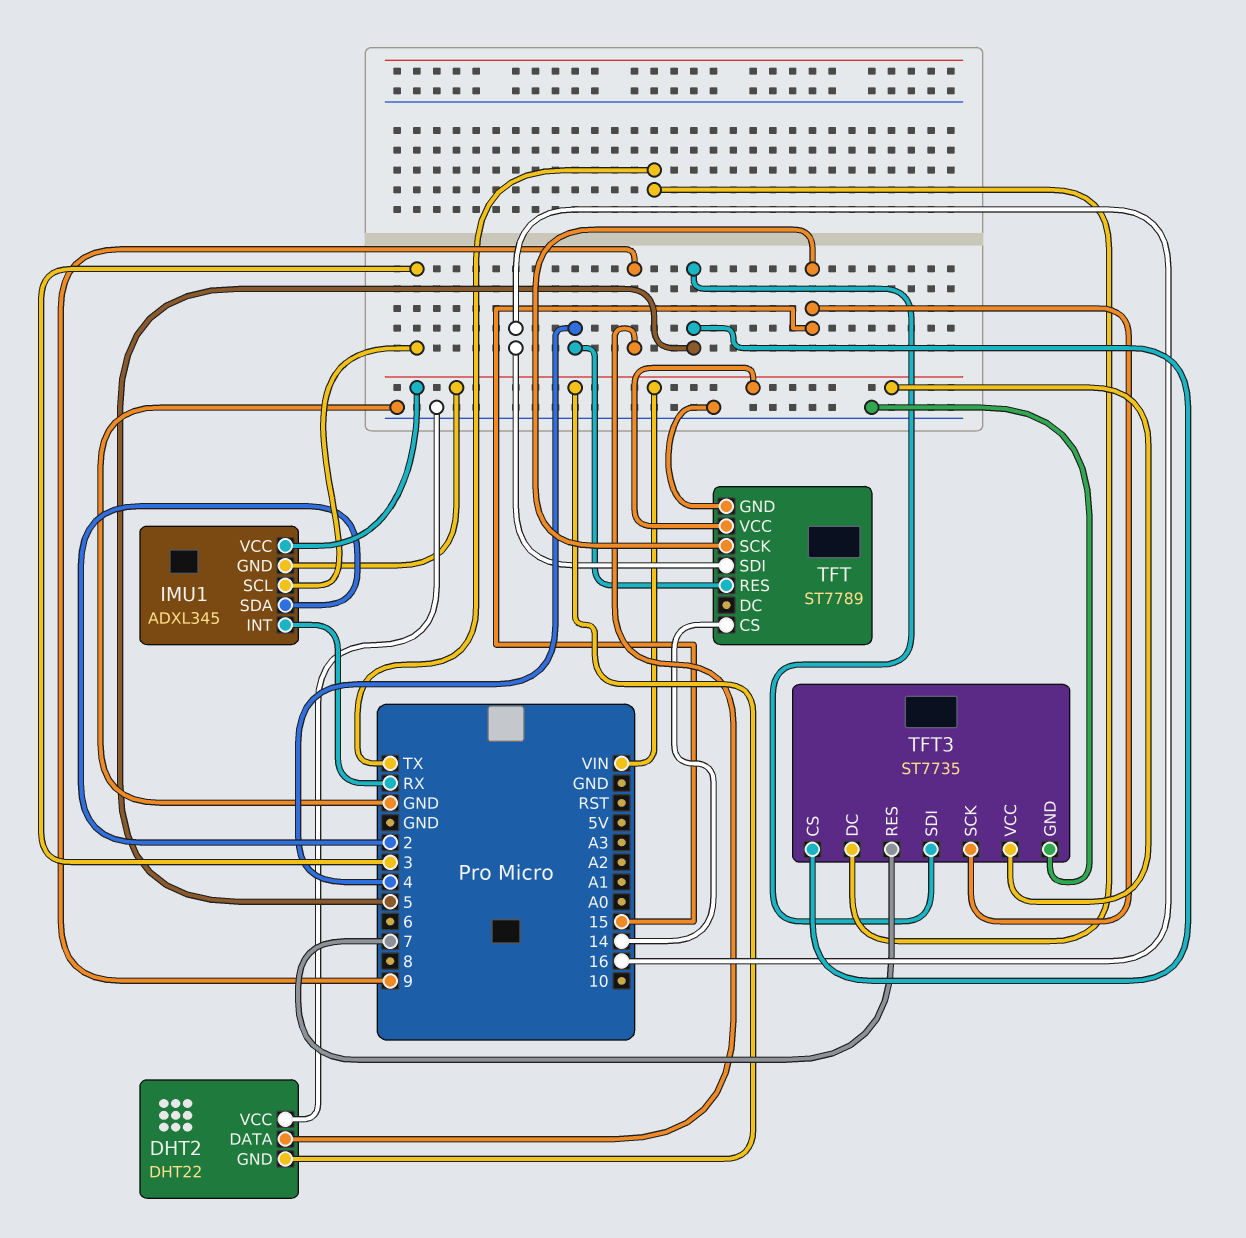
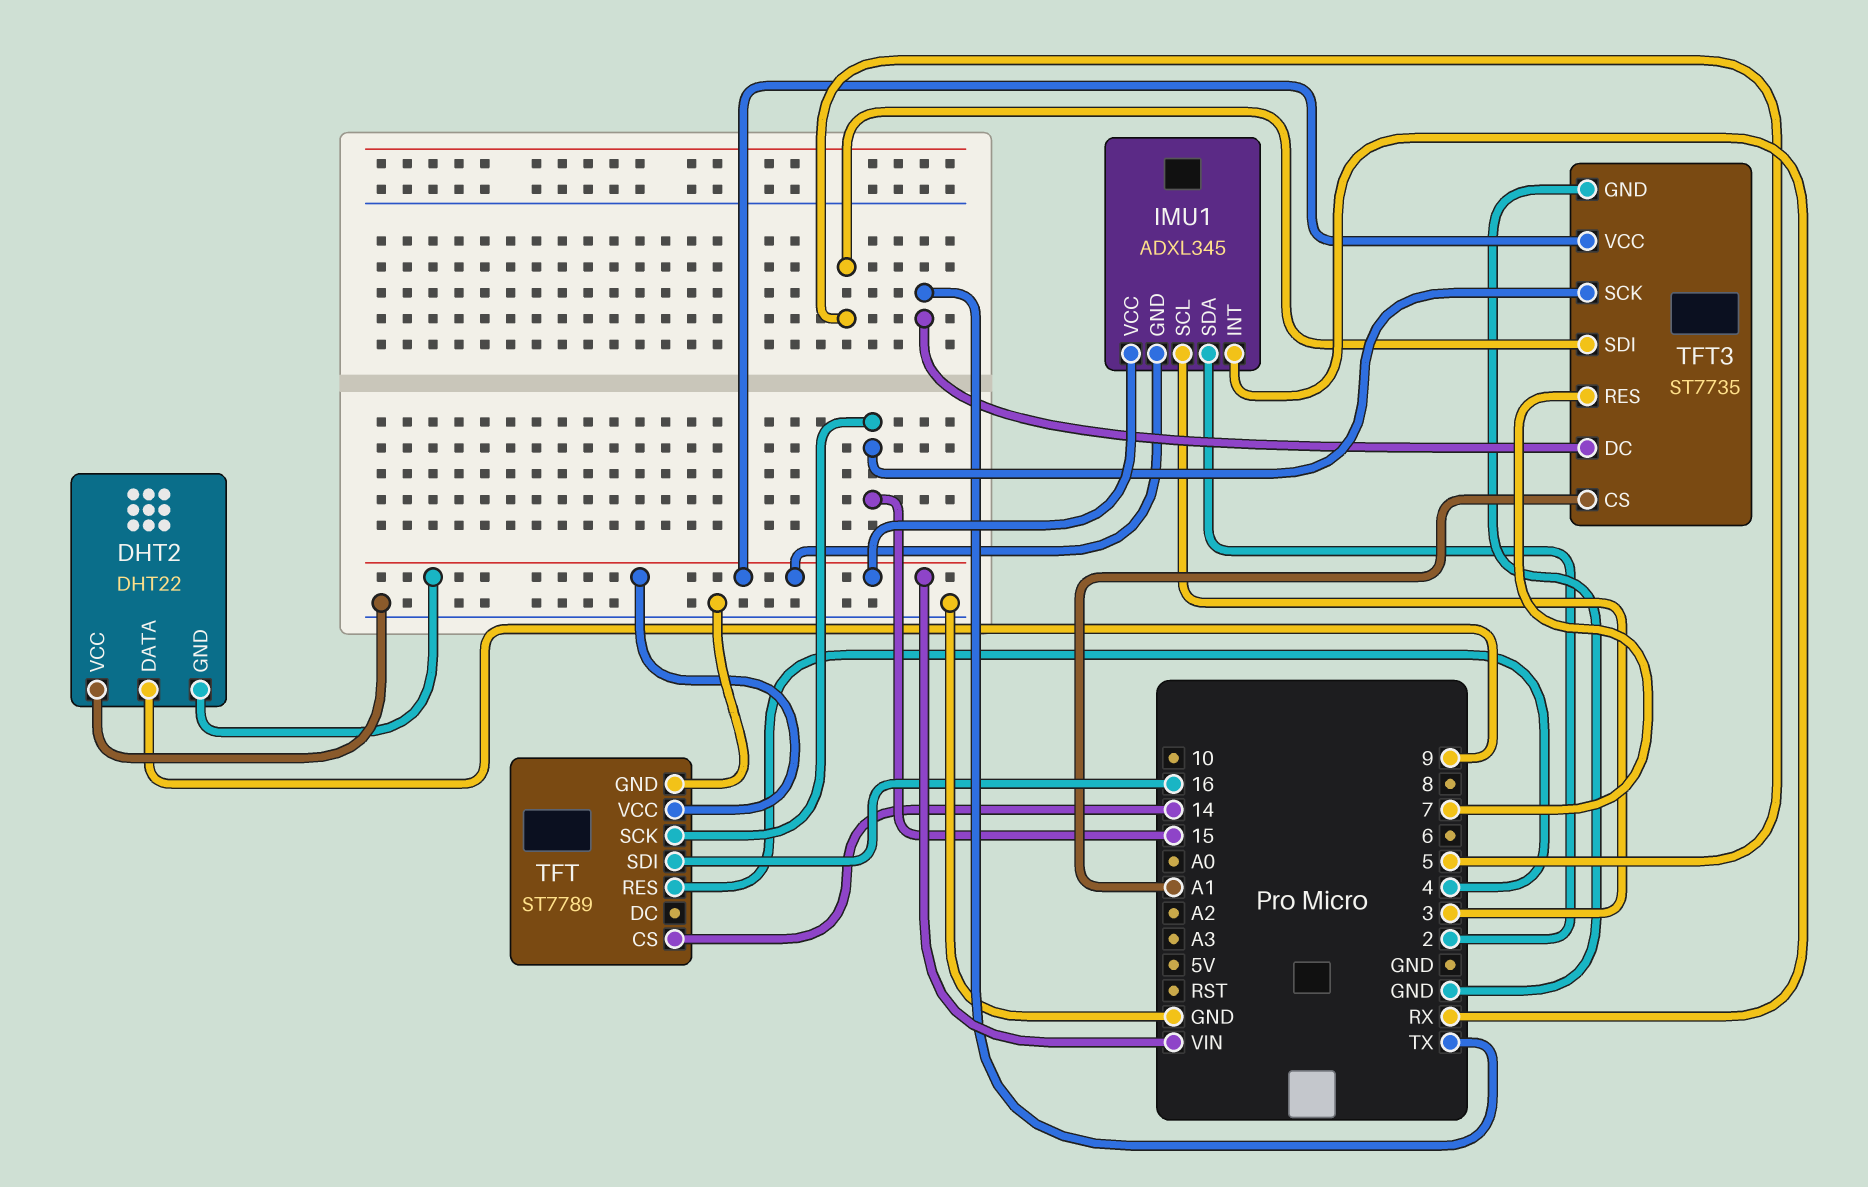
TFT3 pin CS: 5 -> A1

